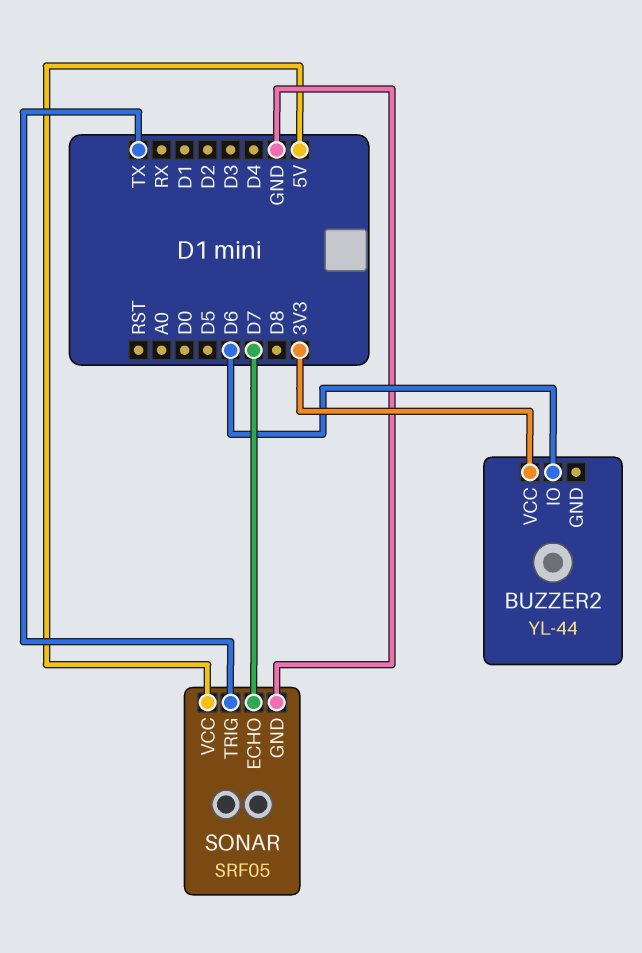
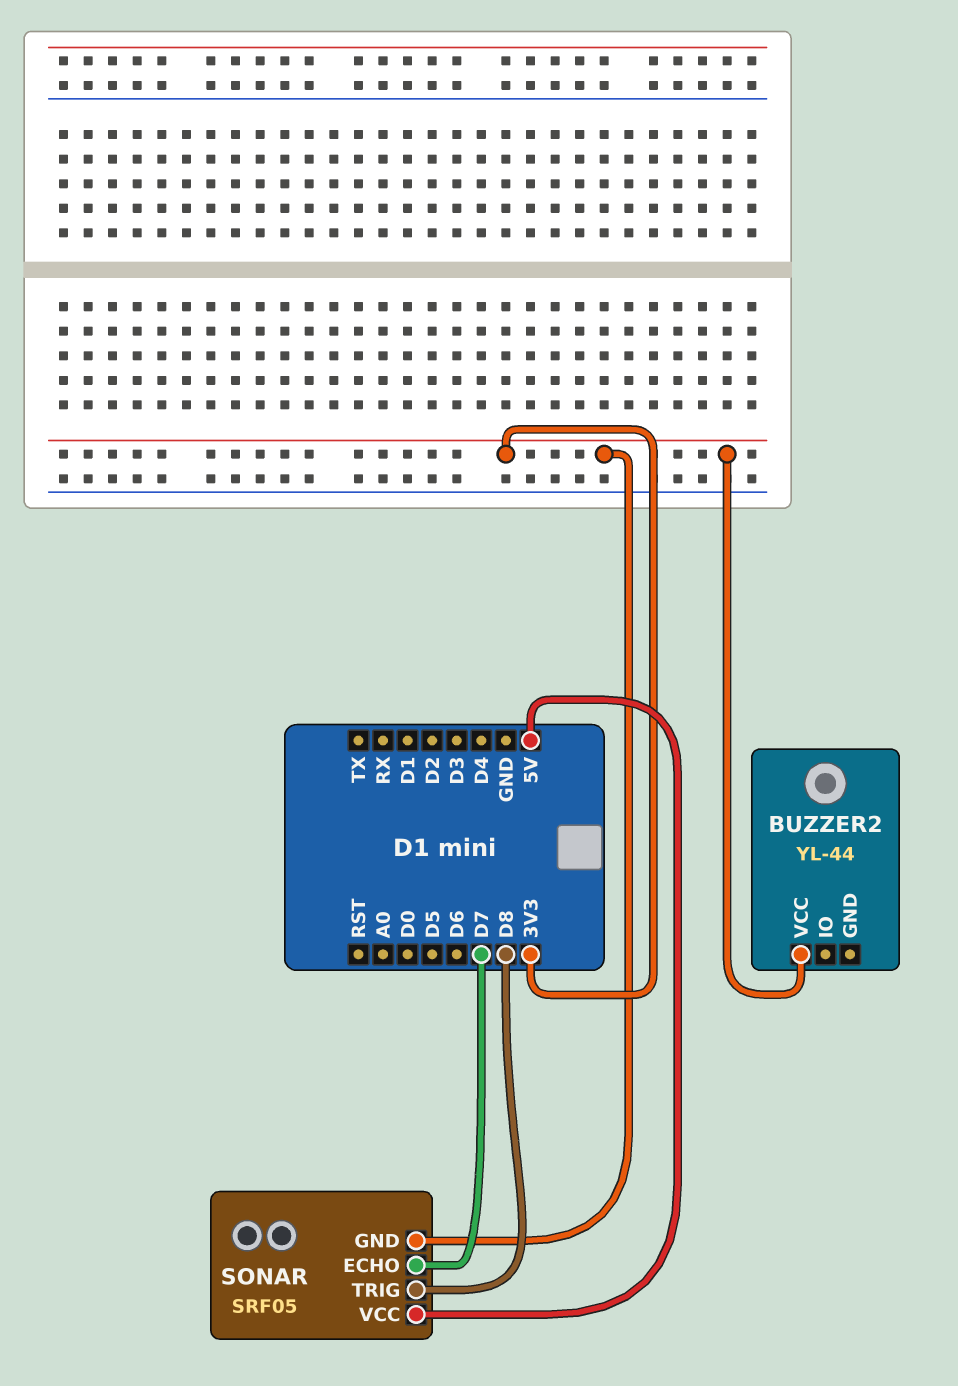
BUZZER2 pin IO: D6 -> none
SONAR pin GND: GND -> 3V3
SONAR pin TRIG: TX -> D8

